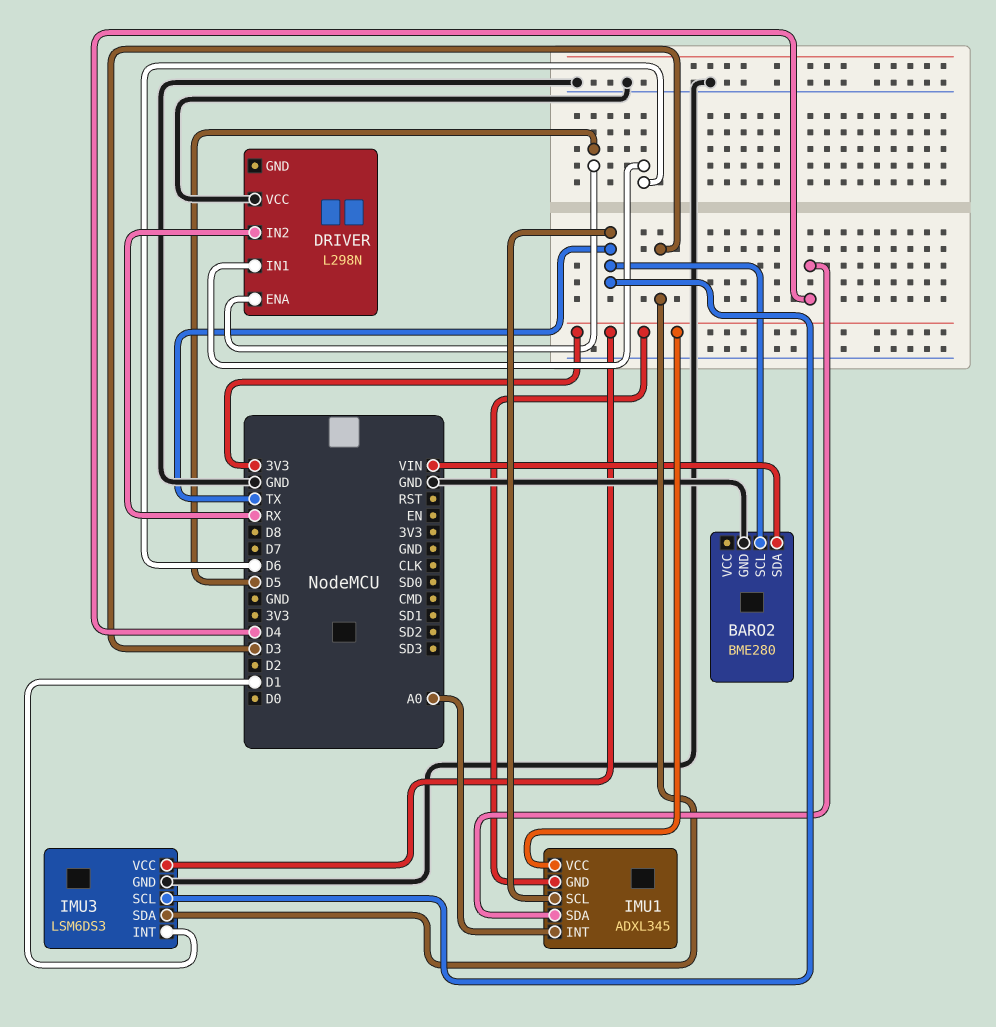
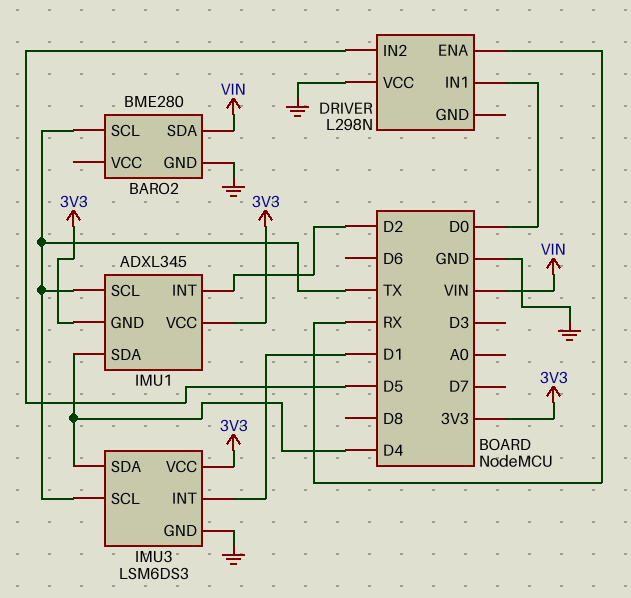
DRIVER pin ENA: D5 -> RX
DRIVER pin IN1: D6 -> D0
DRIVER pin IN2: RX -> D5
IMU1 pin INT: A0 -> D2
IMU3 pin SDA: D3 -> D4

